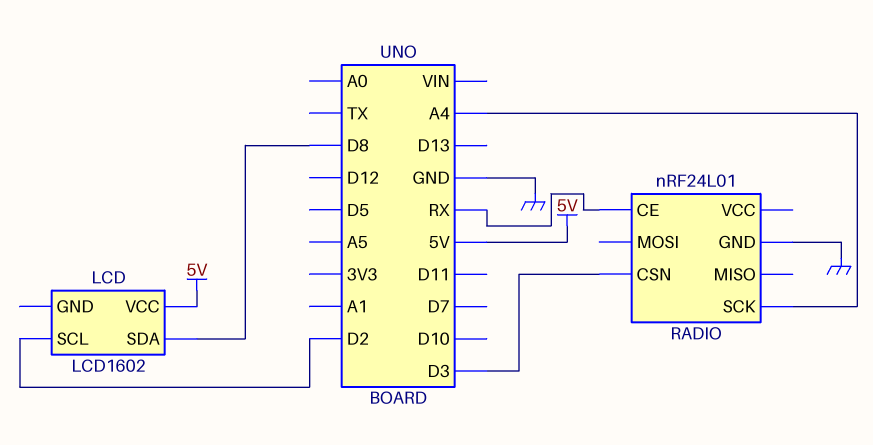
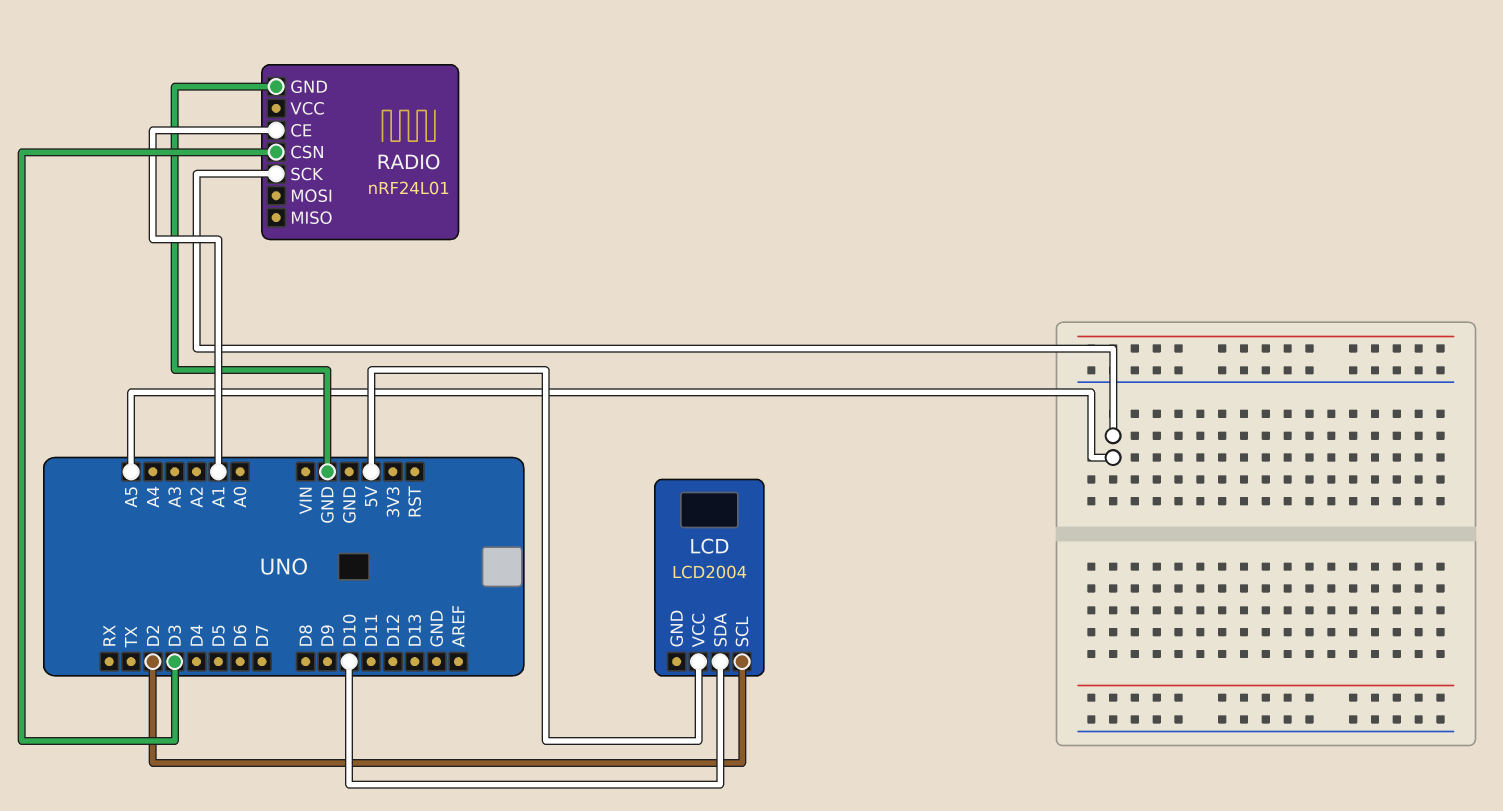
LCD: LCD1602 -> LCD2004
LCD pin SDA: D8 -> D10
RADIO pin CE: RX -> A1
RADIO pin SCK: A4 -> A5

